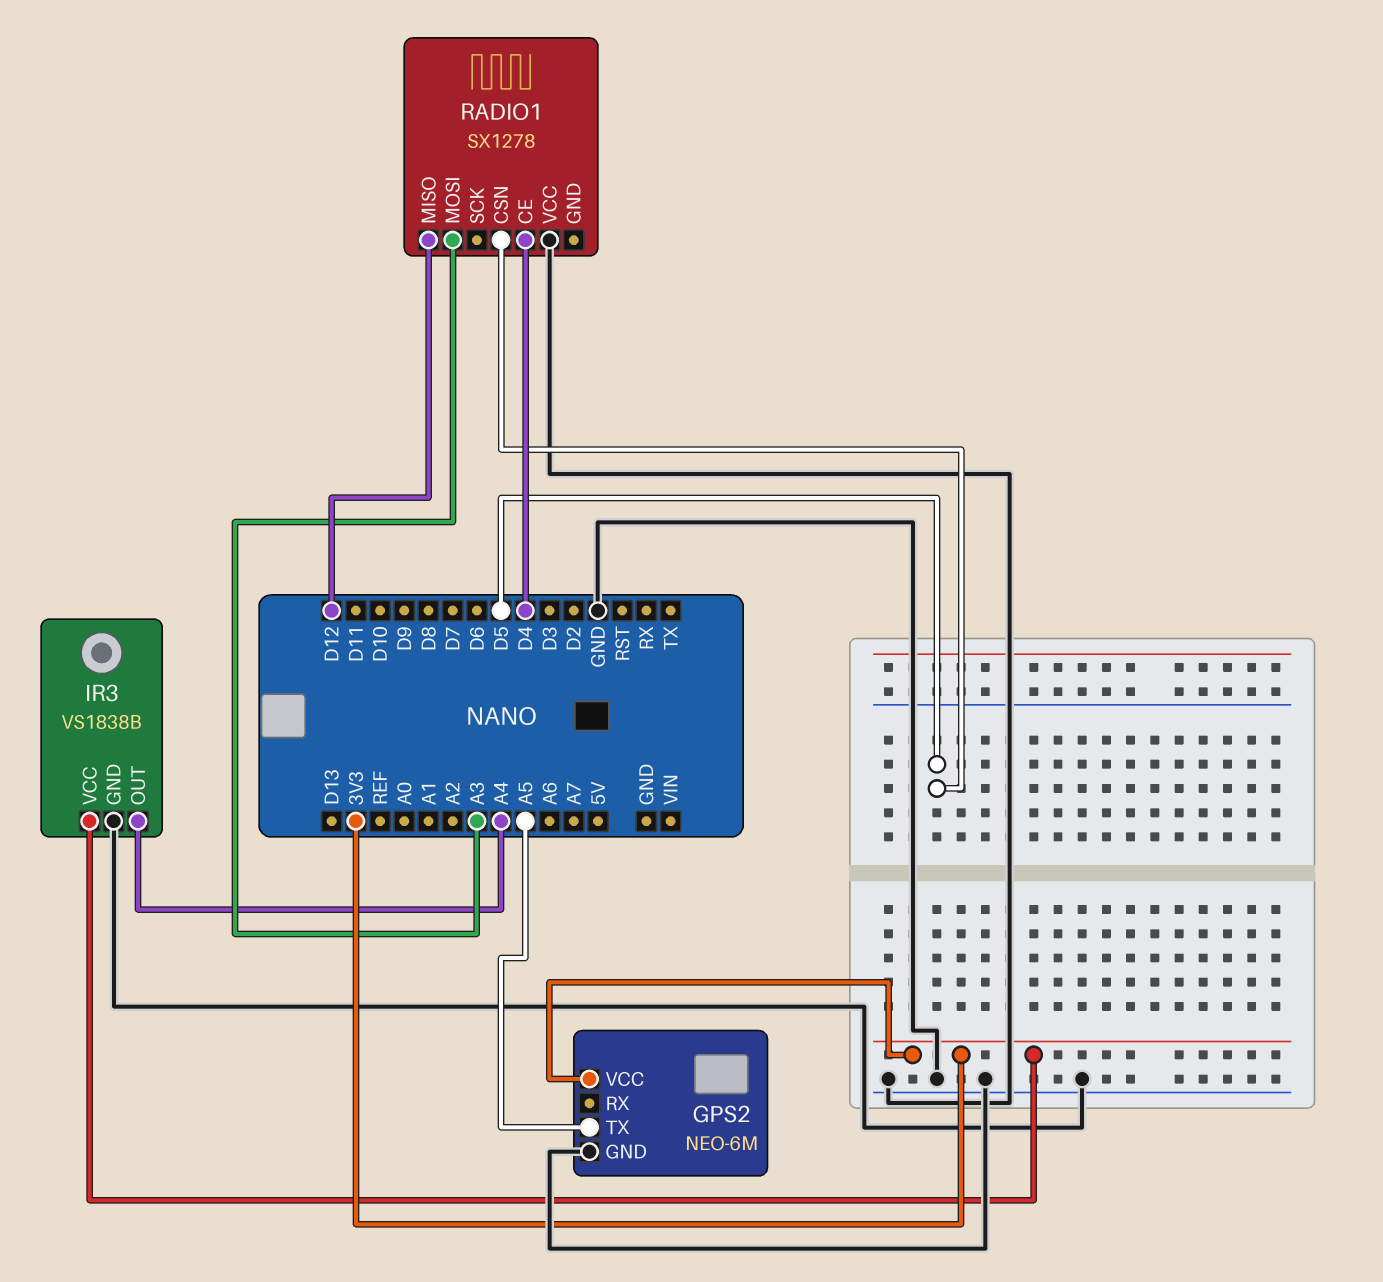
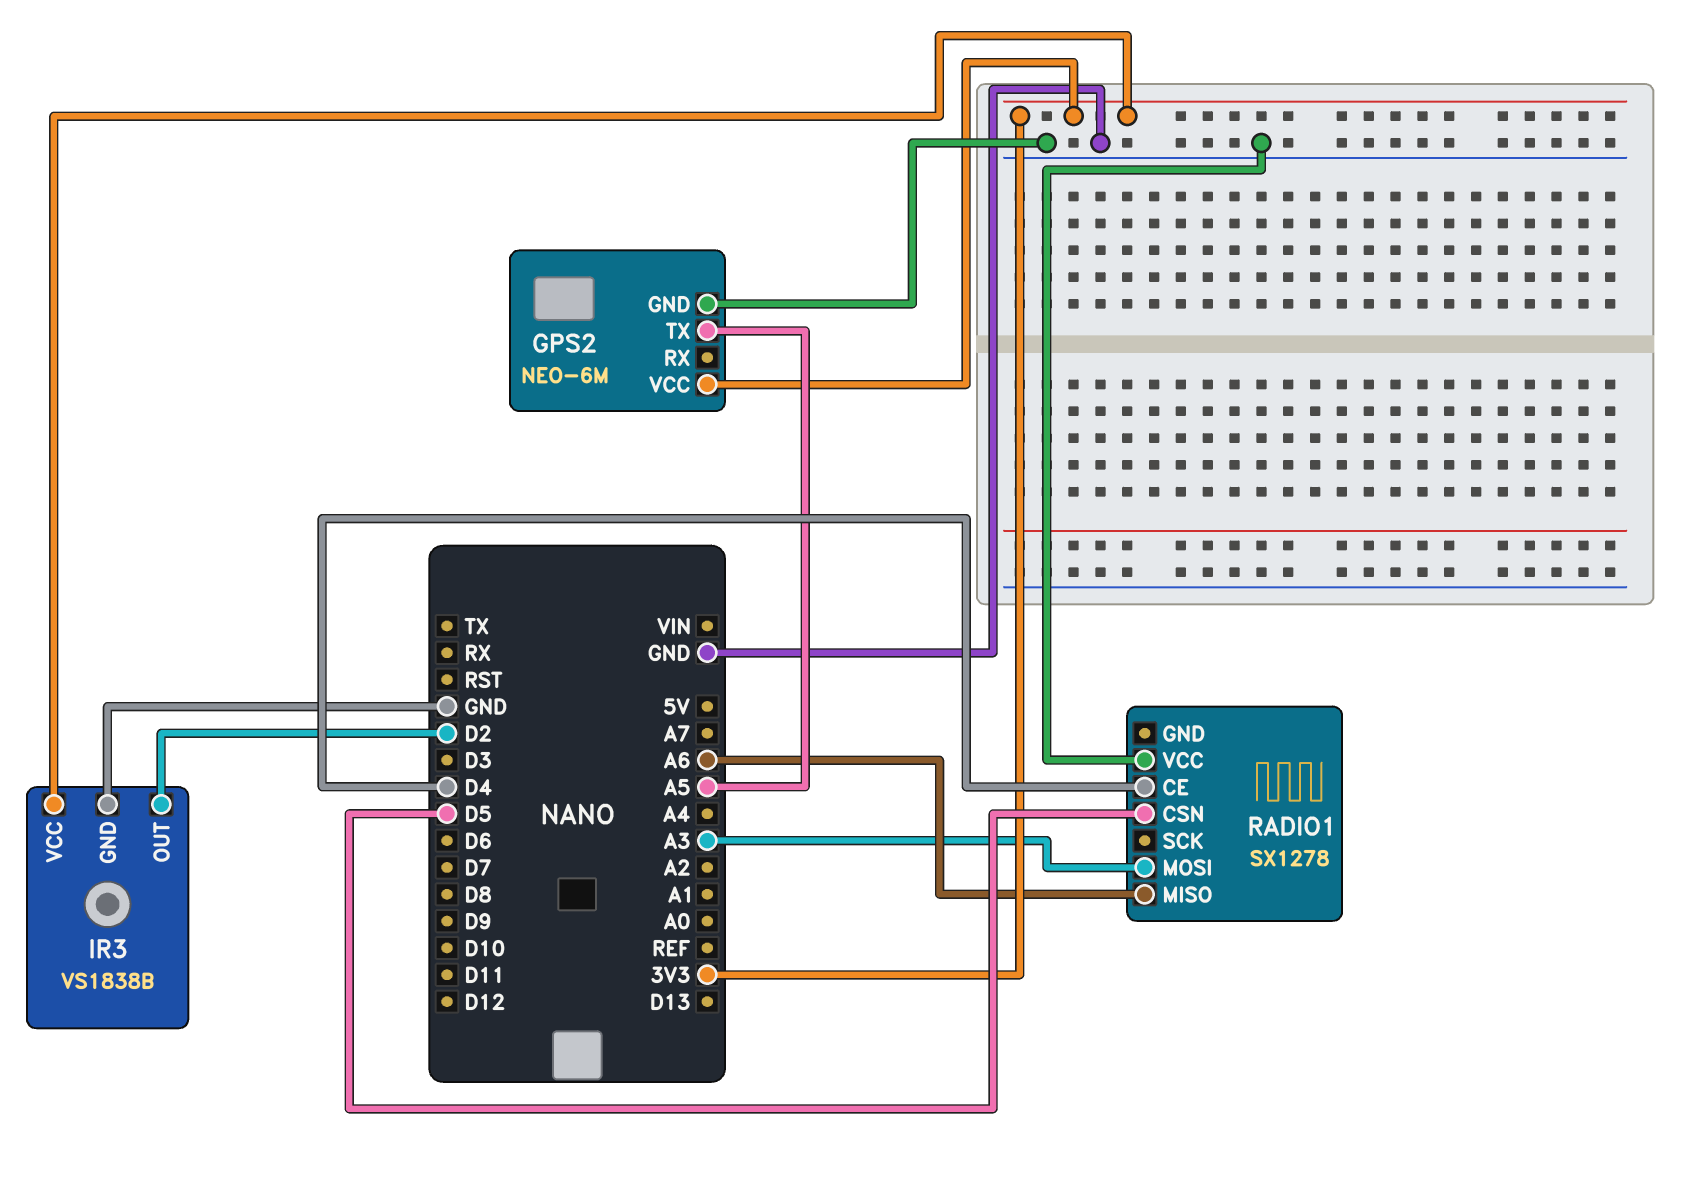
IR3 pin OUT: A4 -> D2
RADIO1 pin MISO: D12 -> A6

